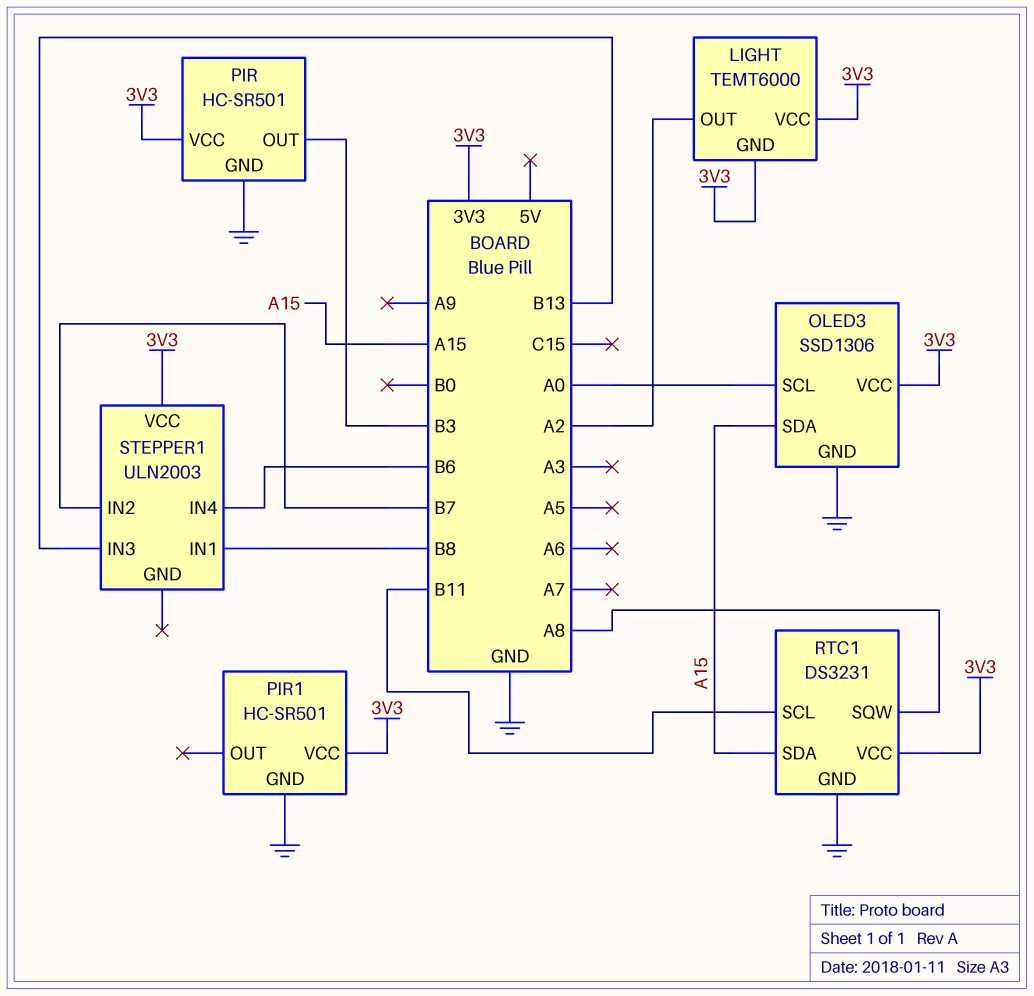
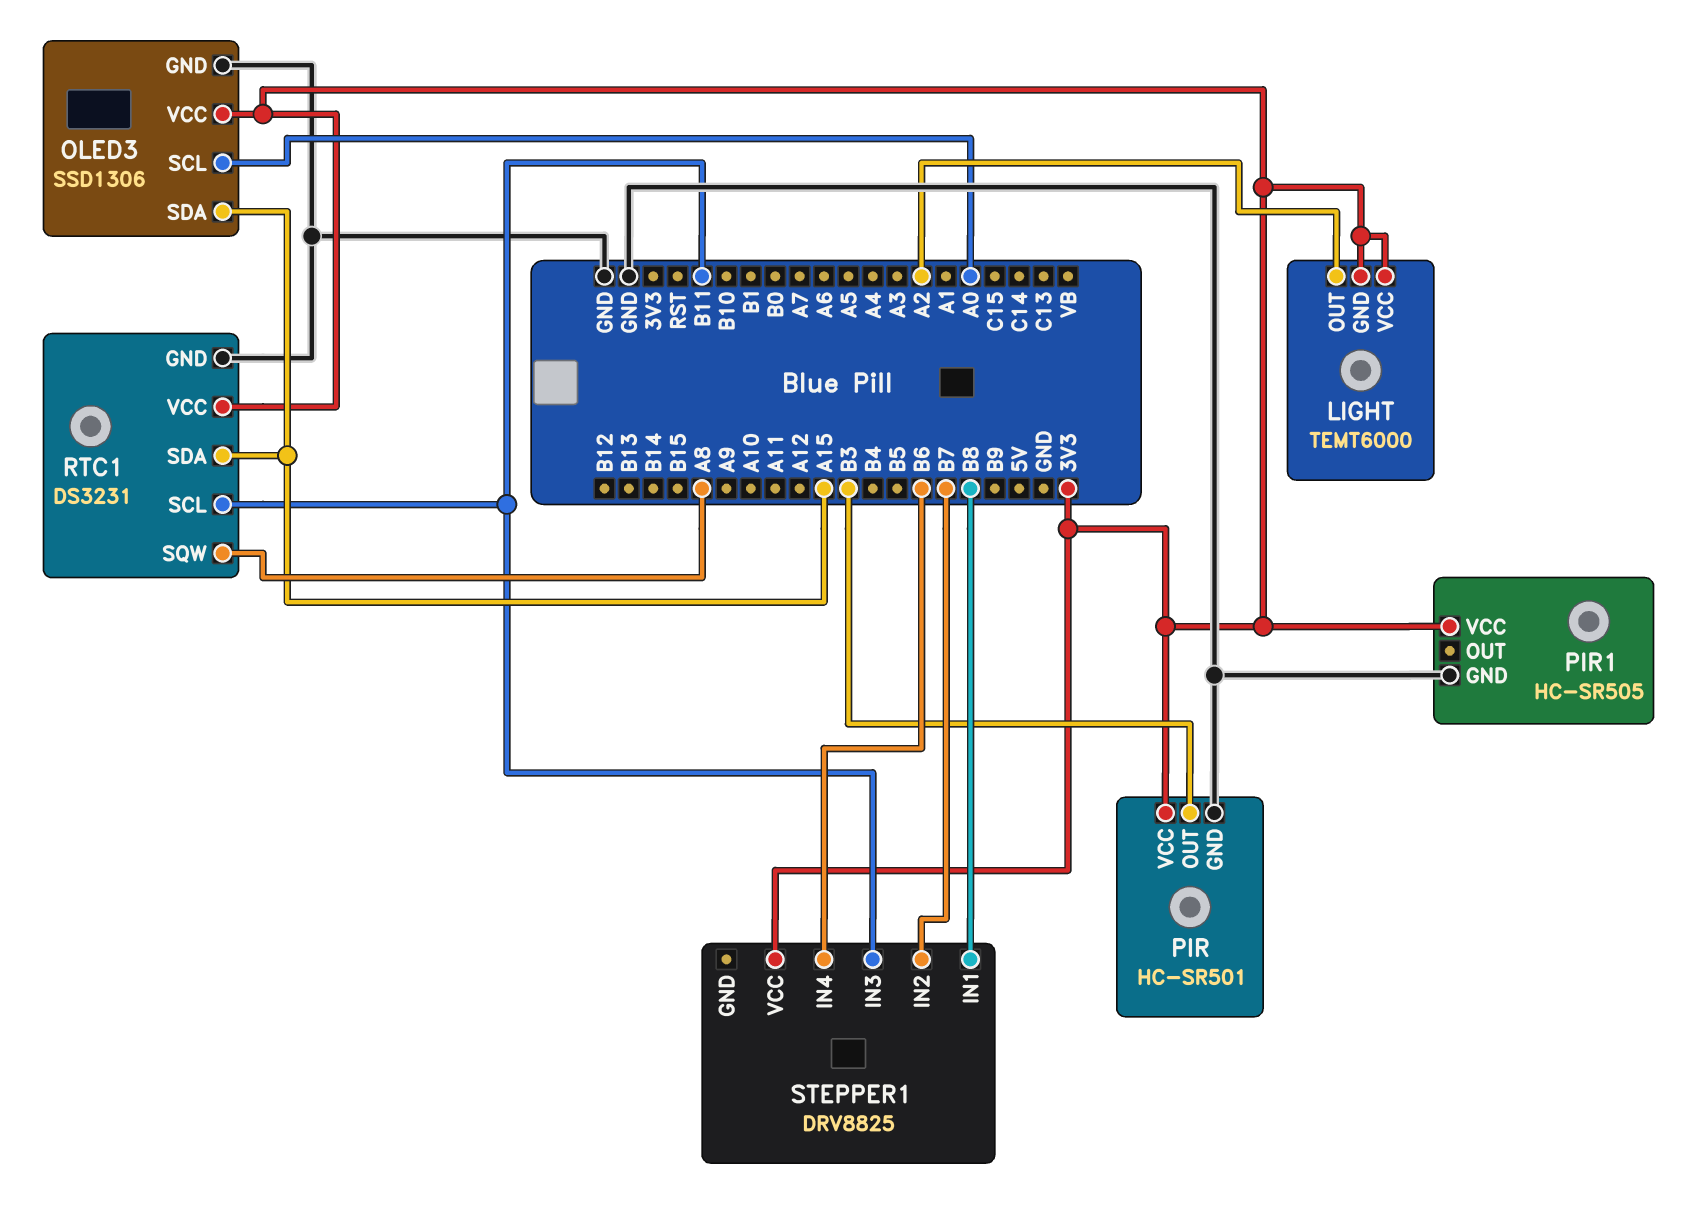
PIR1: HC-SR501 -> HC-SR505
STEPPER1: ULN2003 -> DRV8825
STEPPER1 pin IN3: B13 -> B11

